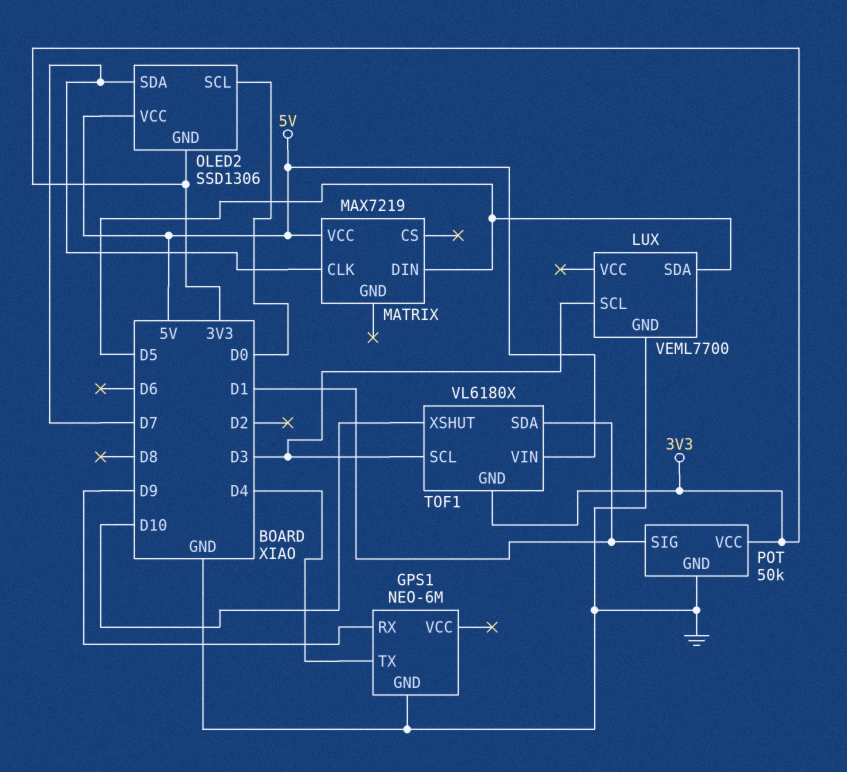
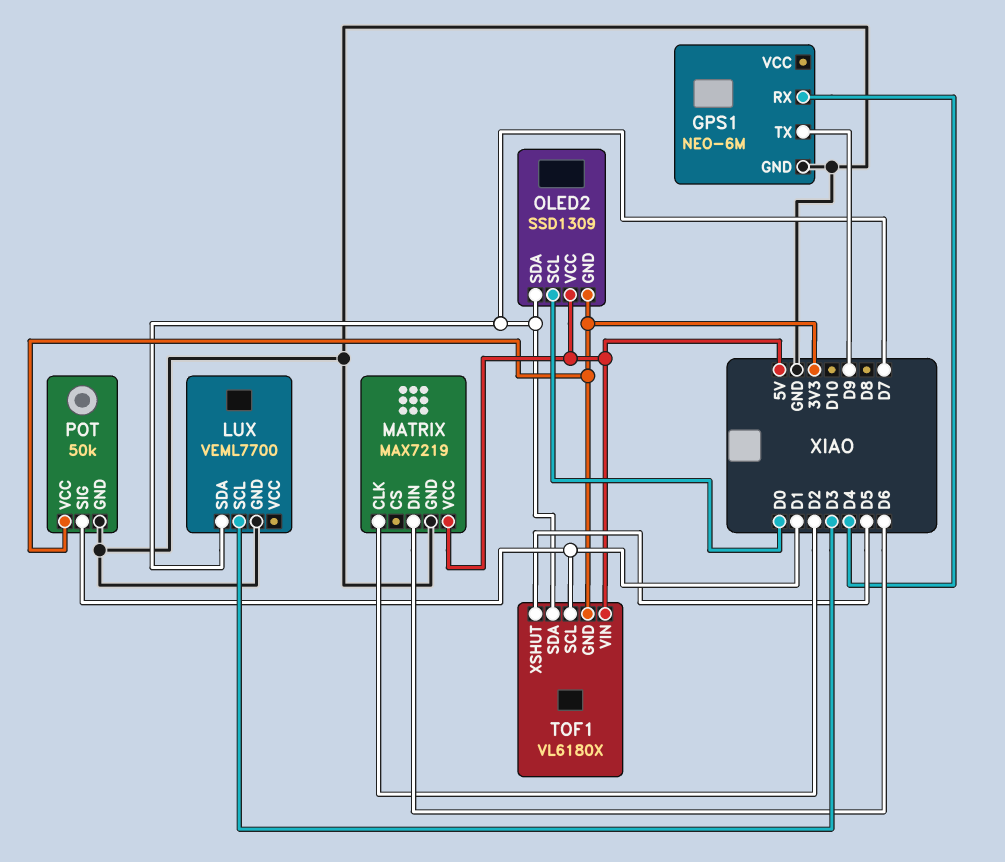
GPS1 pin RX: D9 -> D4
GPS1 pin TX: D4 -> D9
LUX pin SDA: D5 -> D7
MATRIX pin CLK: D7 -> D2
MATRIX pin DIN: D5 -> D6
MATRIX pin GND: none -> GND
OLED2: SSD1306 -> SSD1309
TOF1 pin SCL: D3 -> D1
TOF1 pin SDA: D1 -> D7
TOF1 pin XSHUT: D10 -> D5

